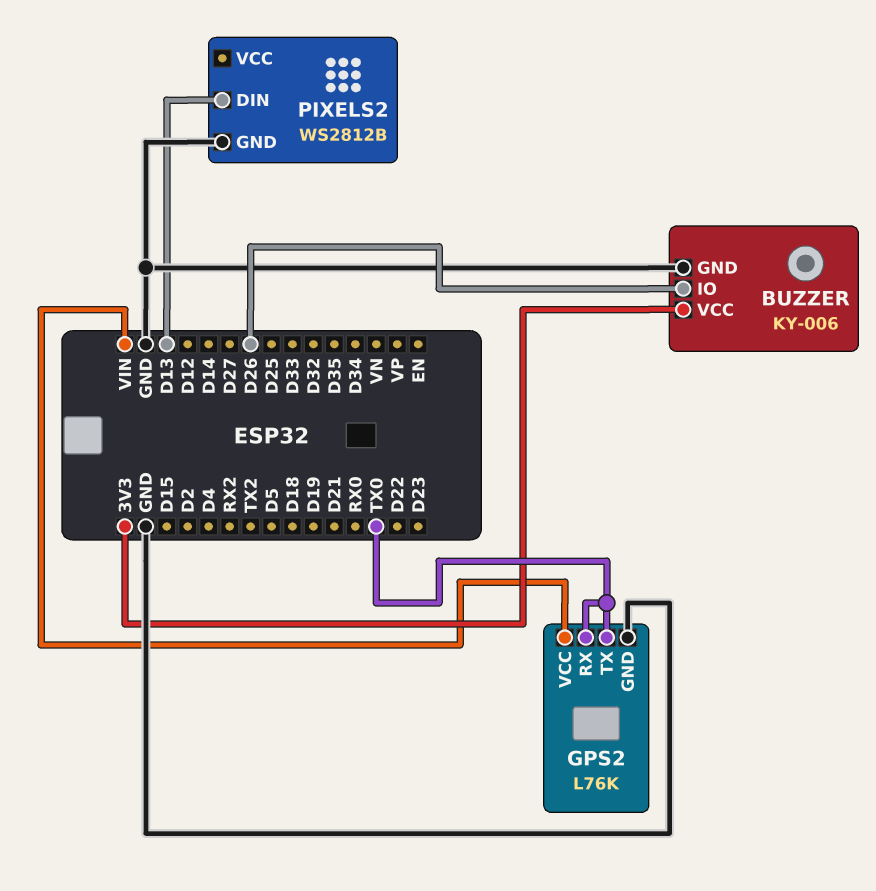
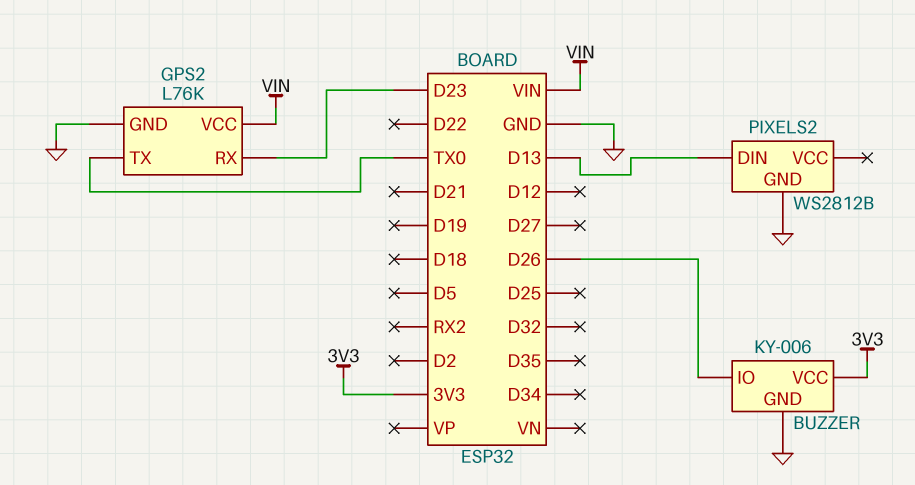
GPS2 pin RX: TX0 -> D23

